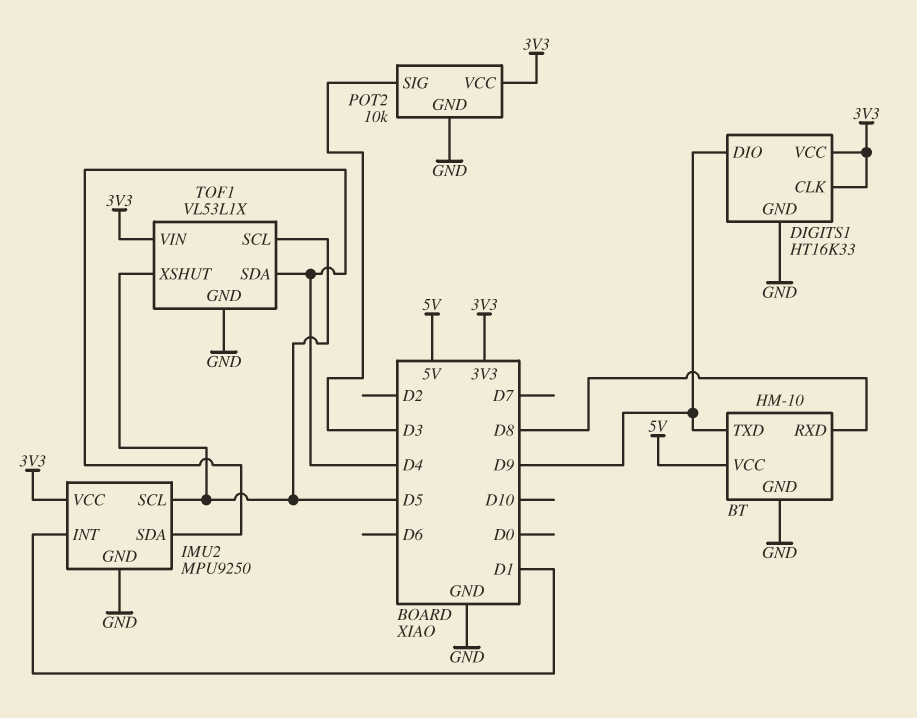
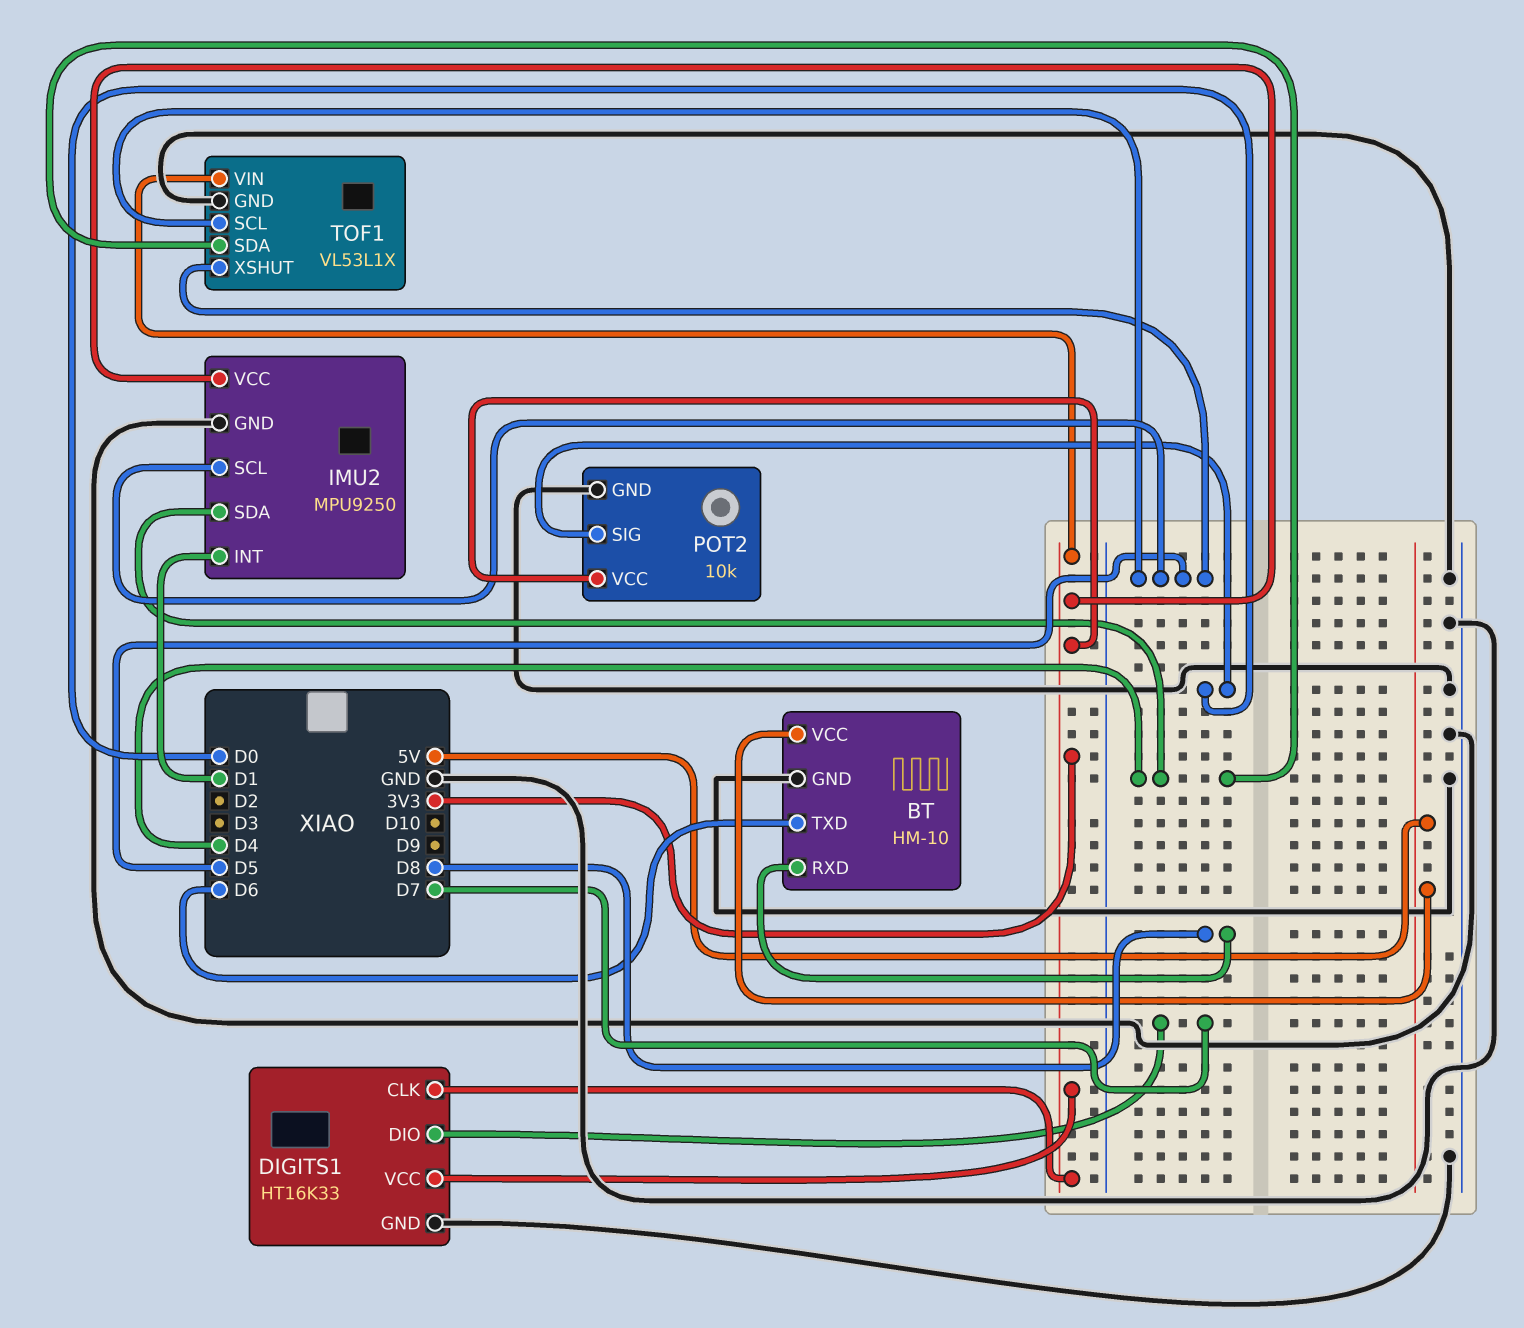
BT pin TXD: D9 -> D6
DIGITS1 pin DIO: D9 -> D7
POT2 pin SIG: D3 -> D0

